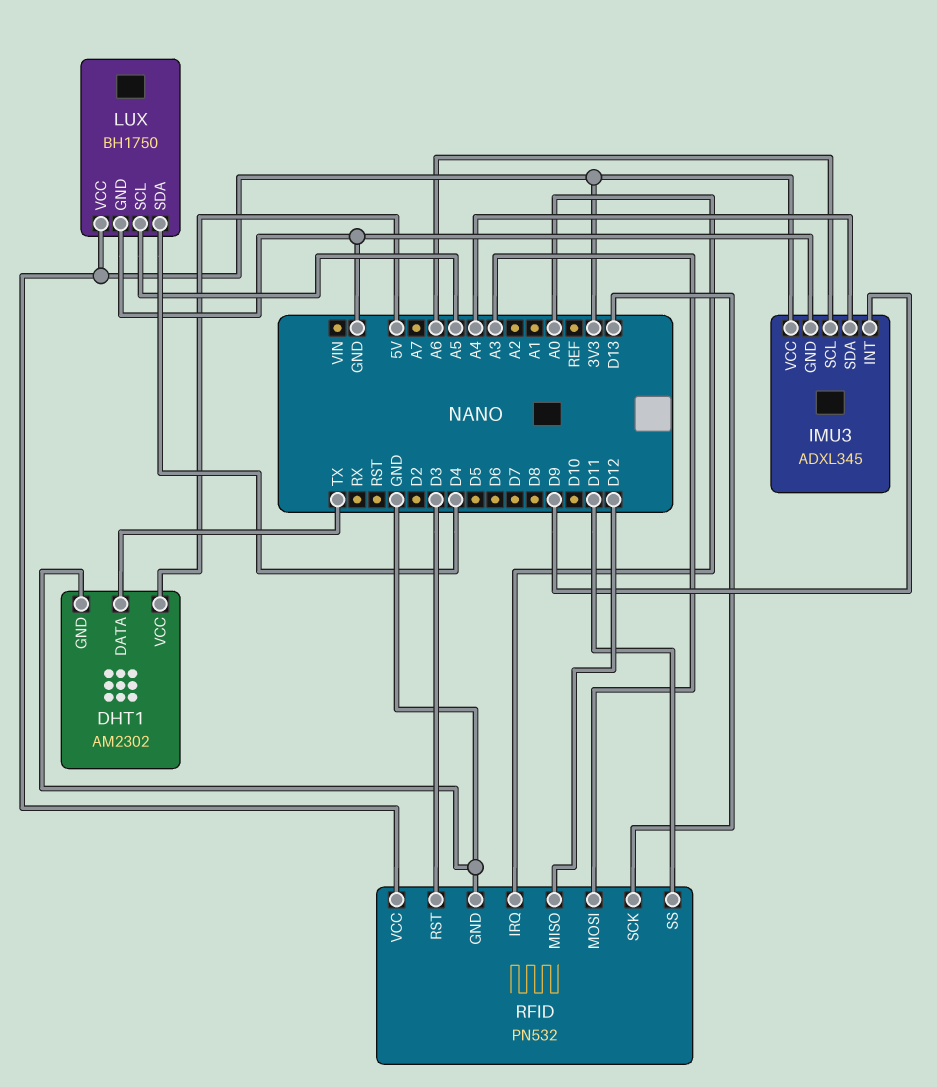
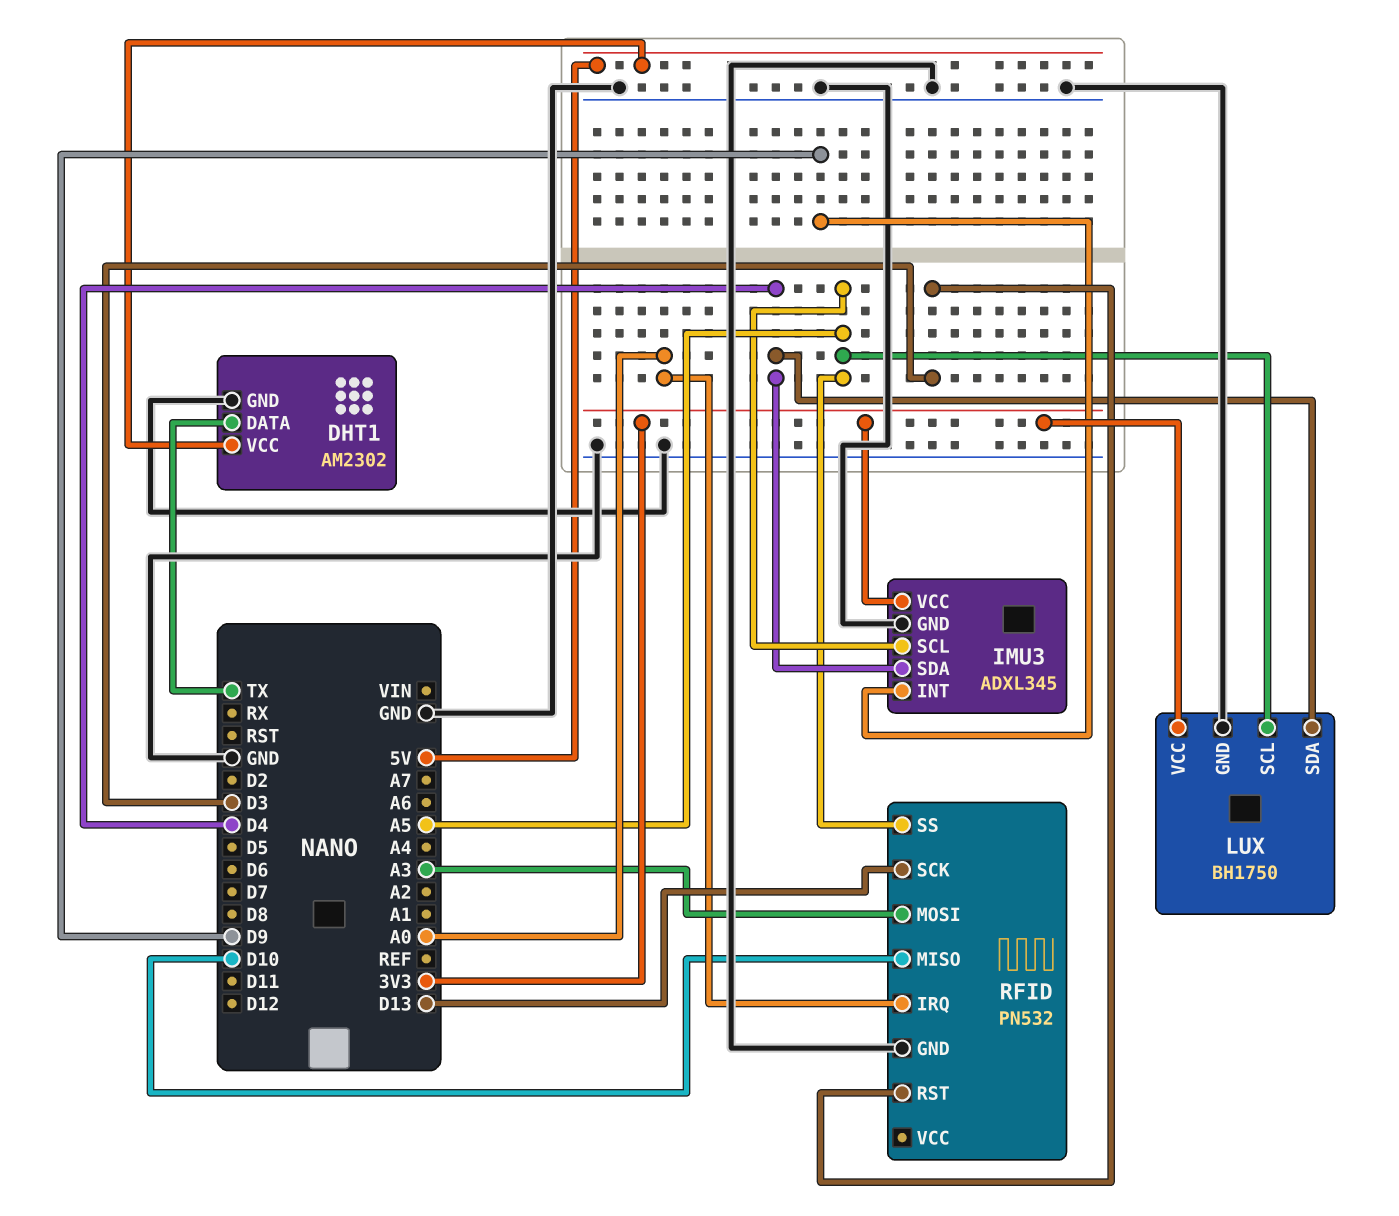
IMU3 pin SCL: A6 -> A5
IMU3 pin SDA: A4 -> D4
RFID pin MISO: D12 -> D10
RFID pin SS: D11 -> A5
RFID pin VCC: 3V3 -> none

